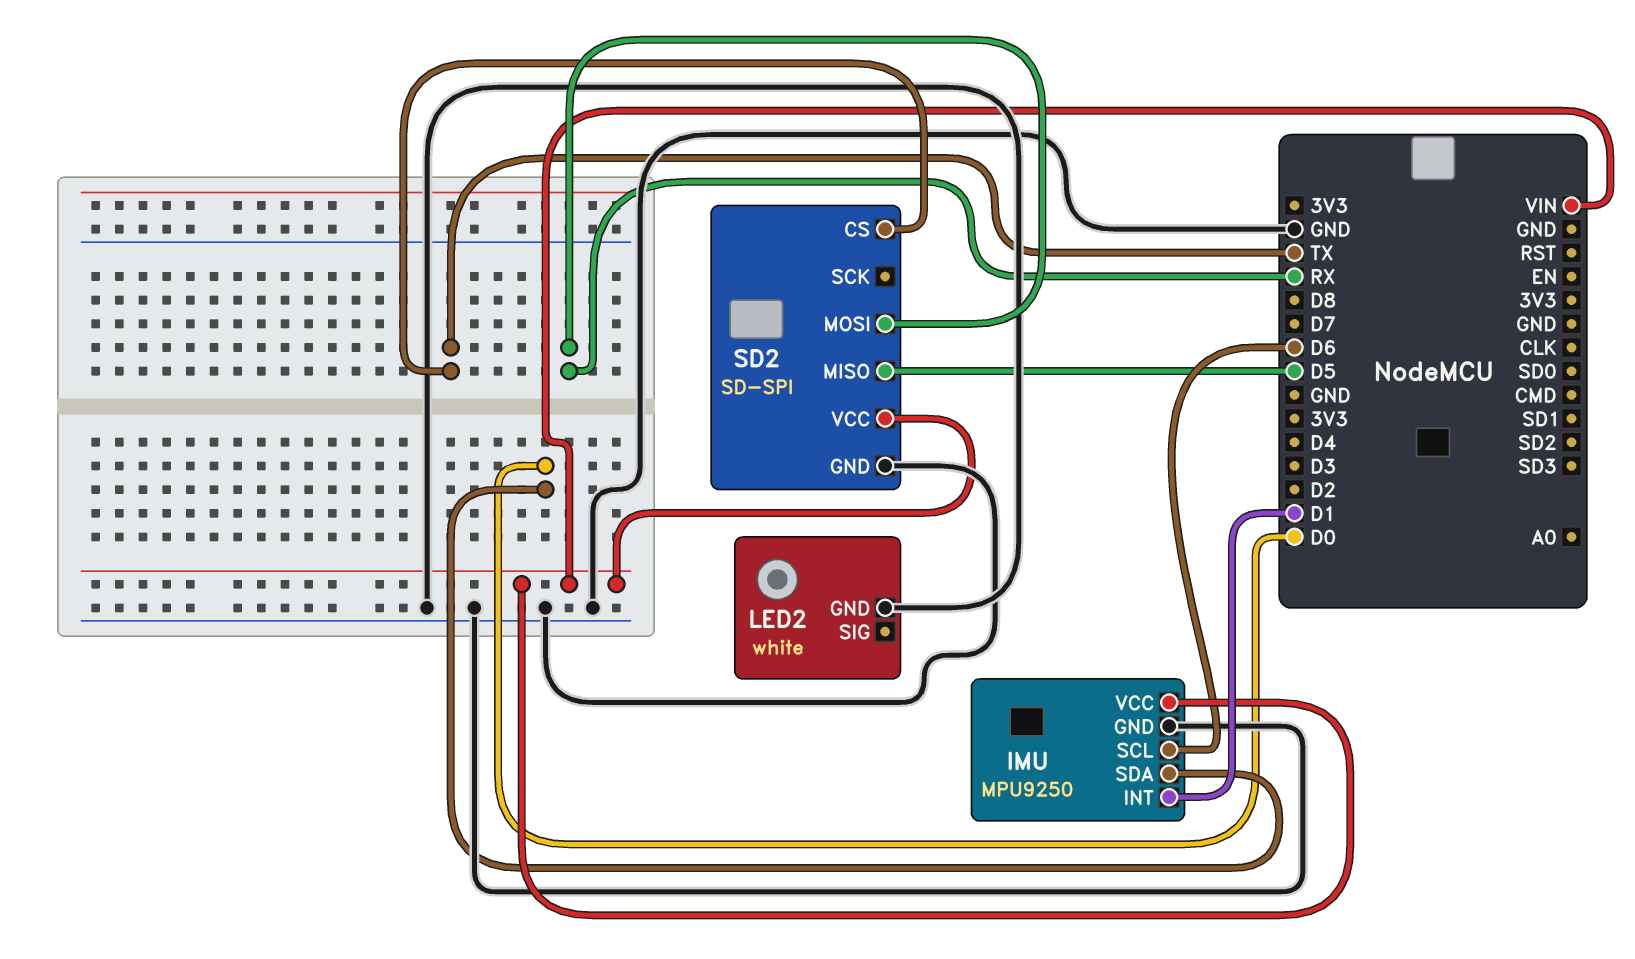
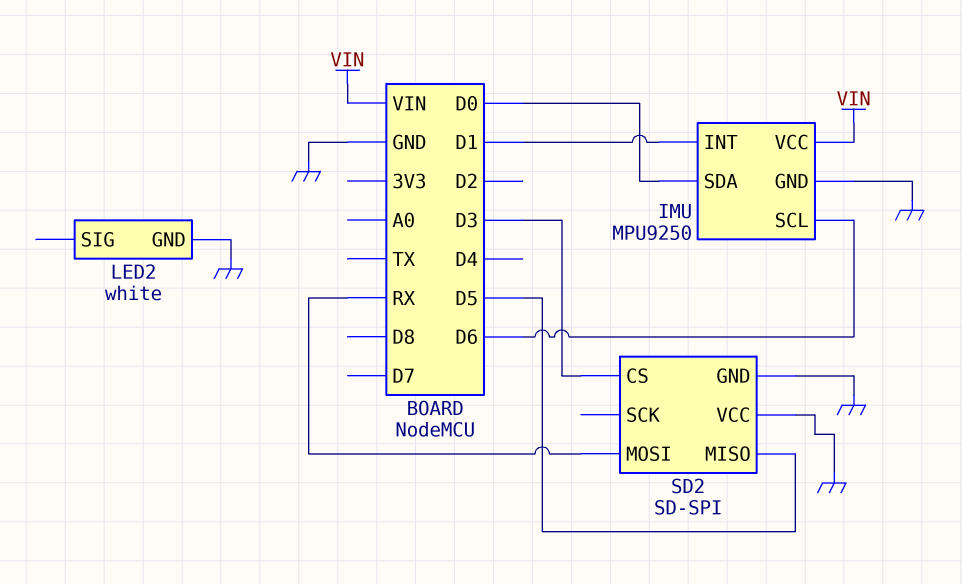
SD2 pin CS: TX -> D3
SD2 pin VCC: VIN -> GND

